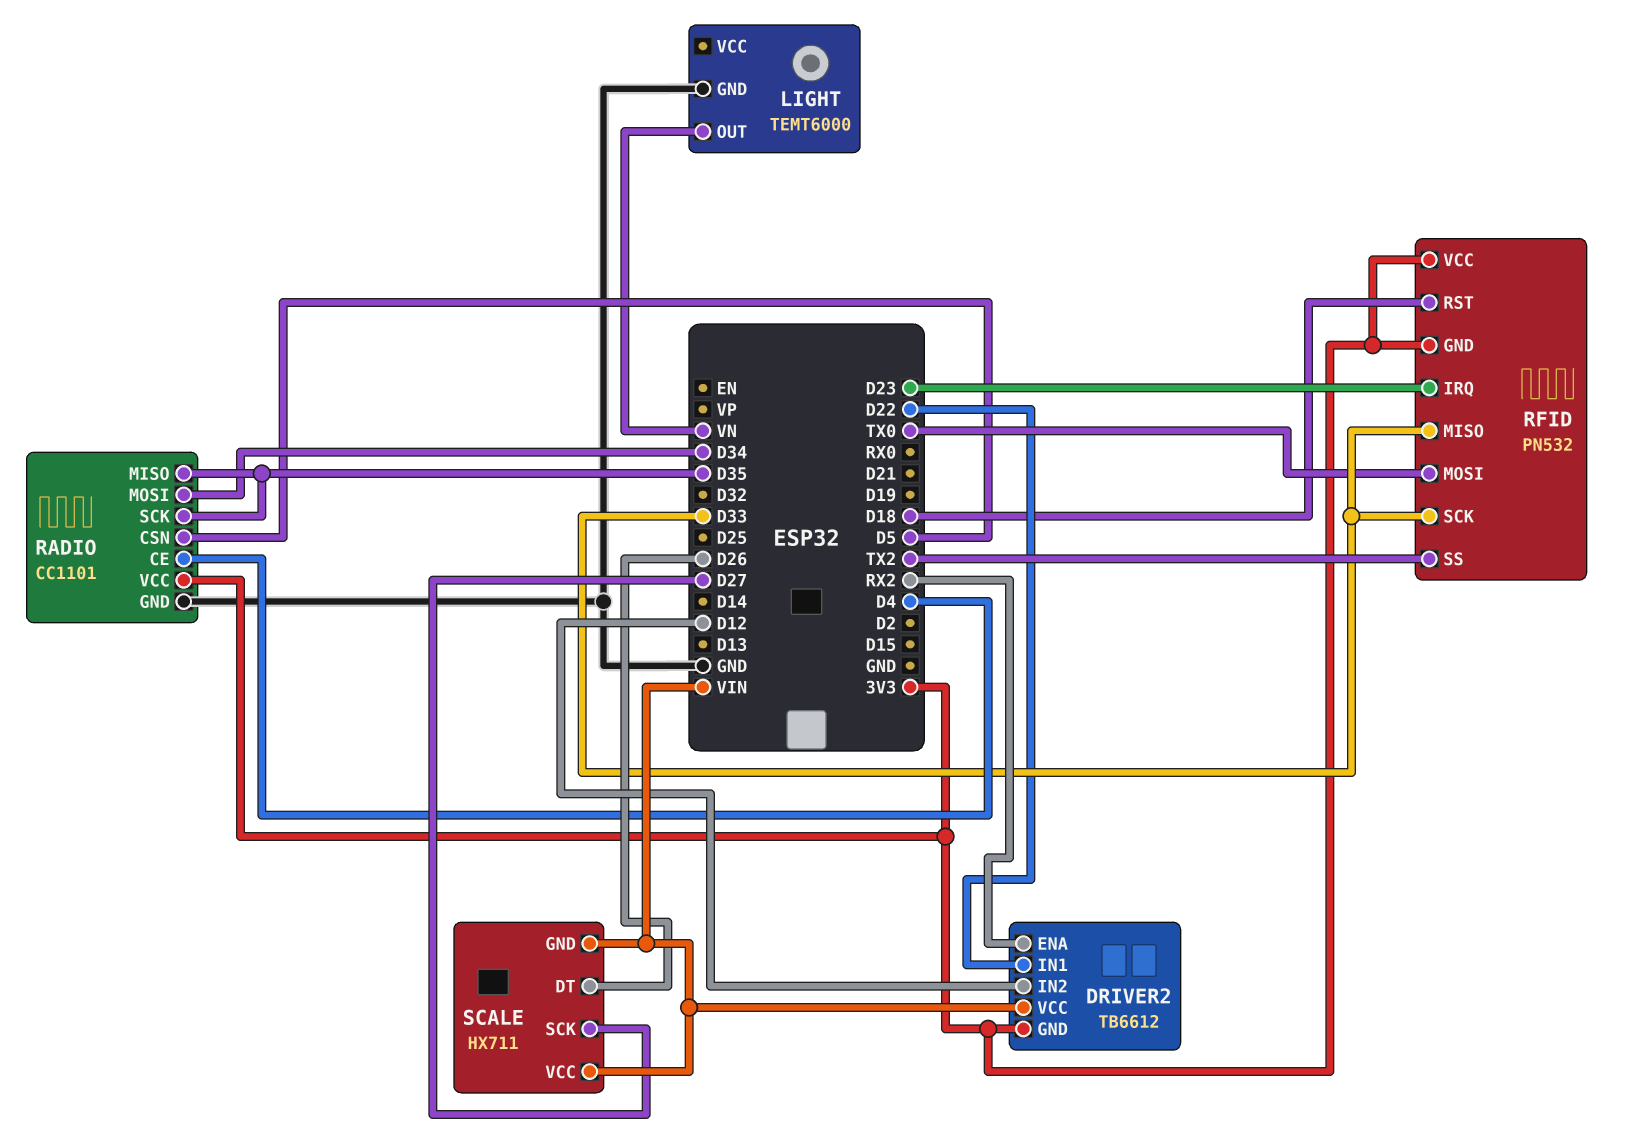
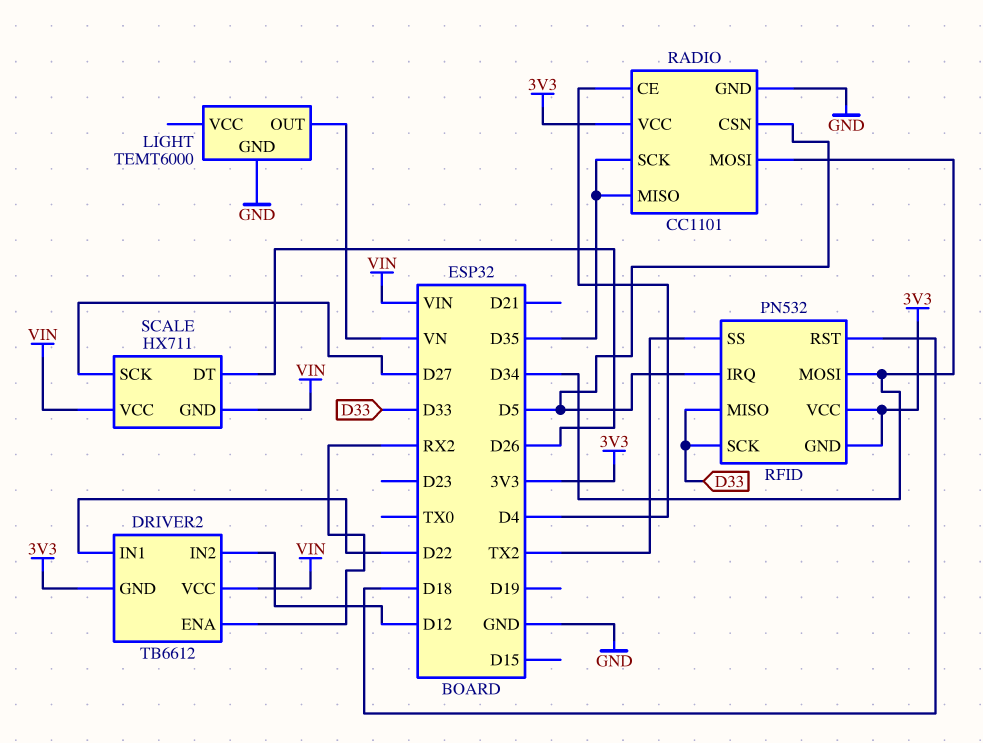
RFID pin IRQ: D23 -> D5
RFID pin MOSI: TX0 -> D34

